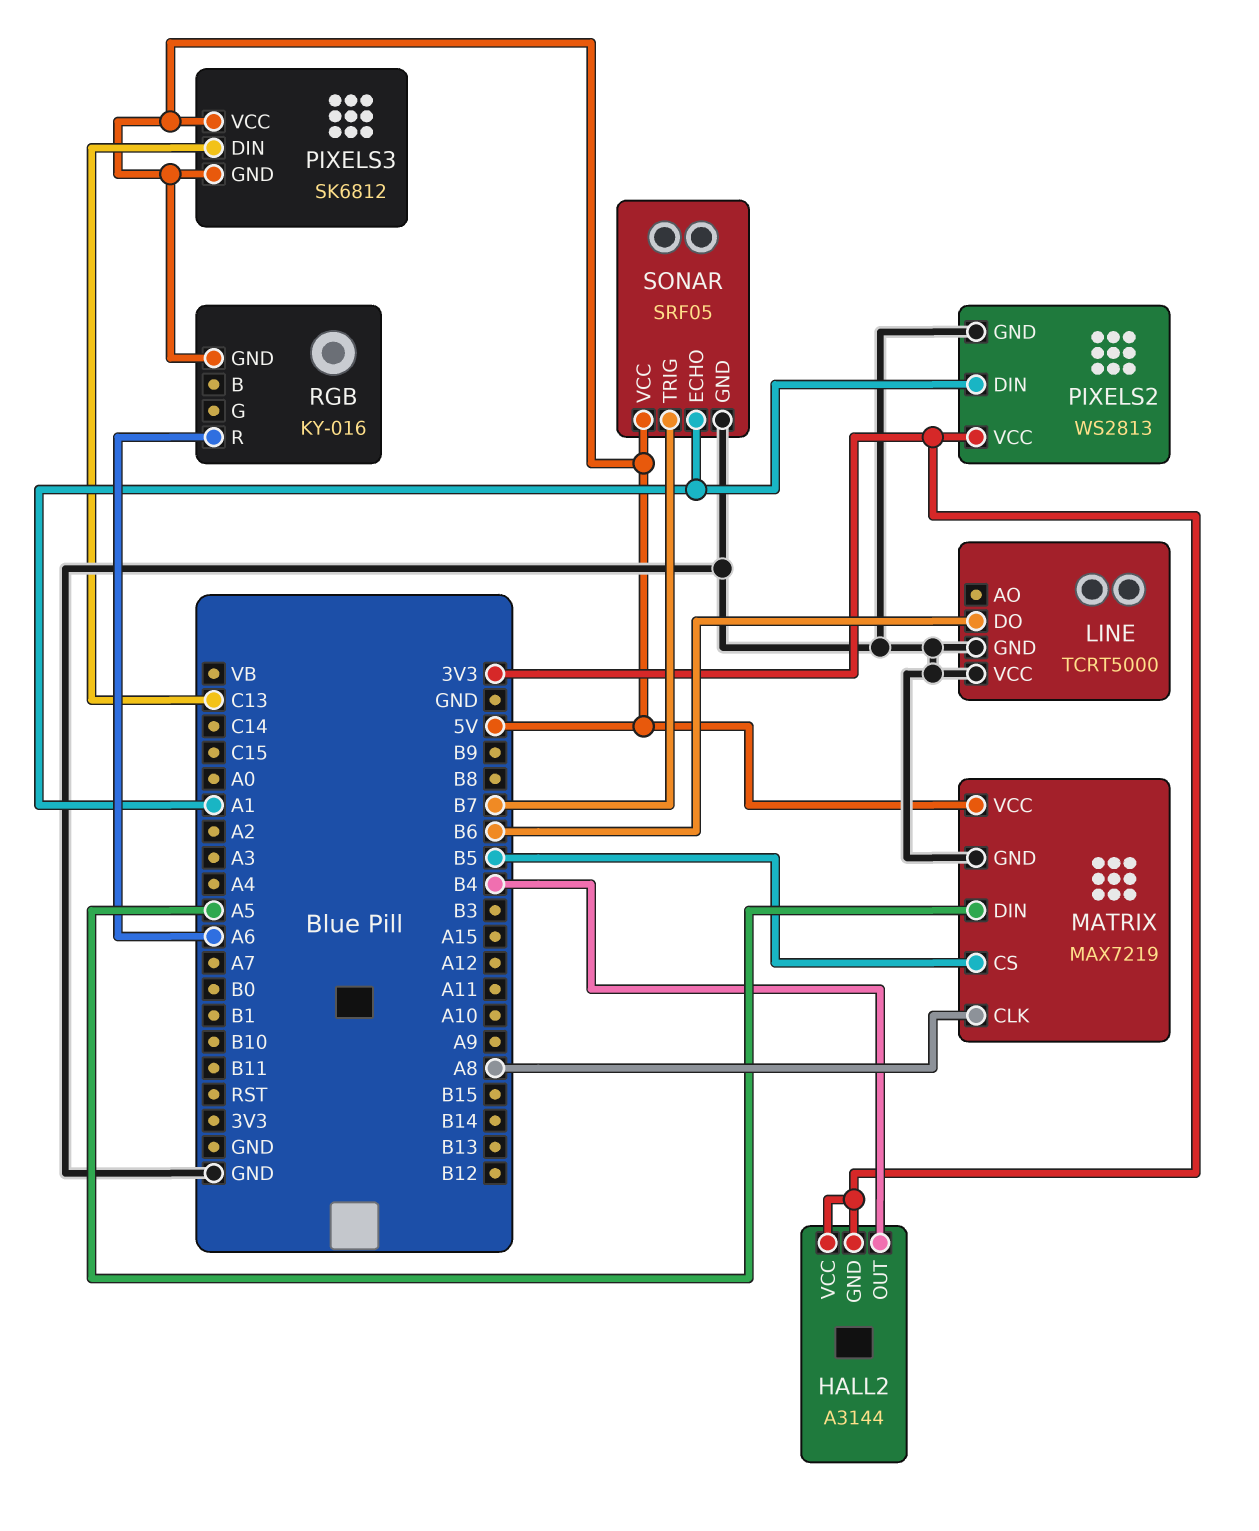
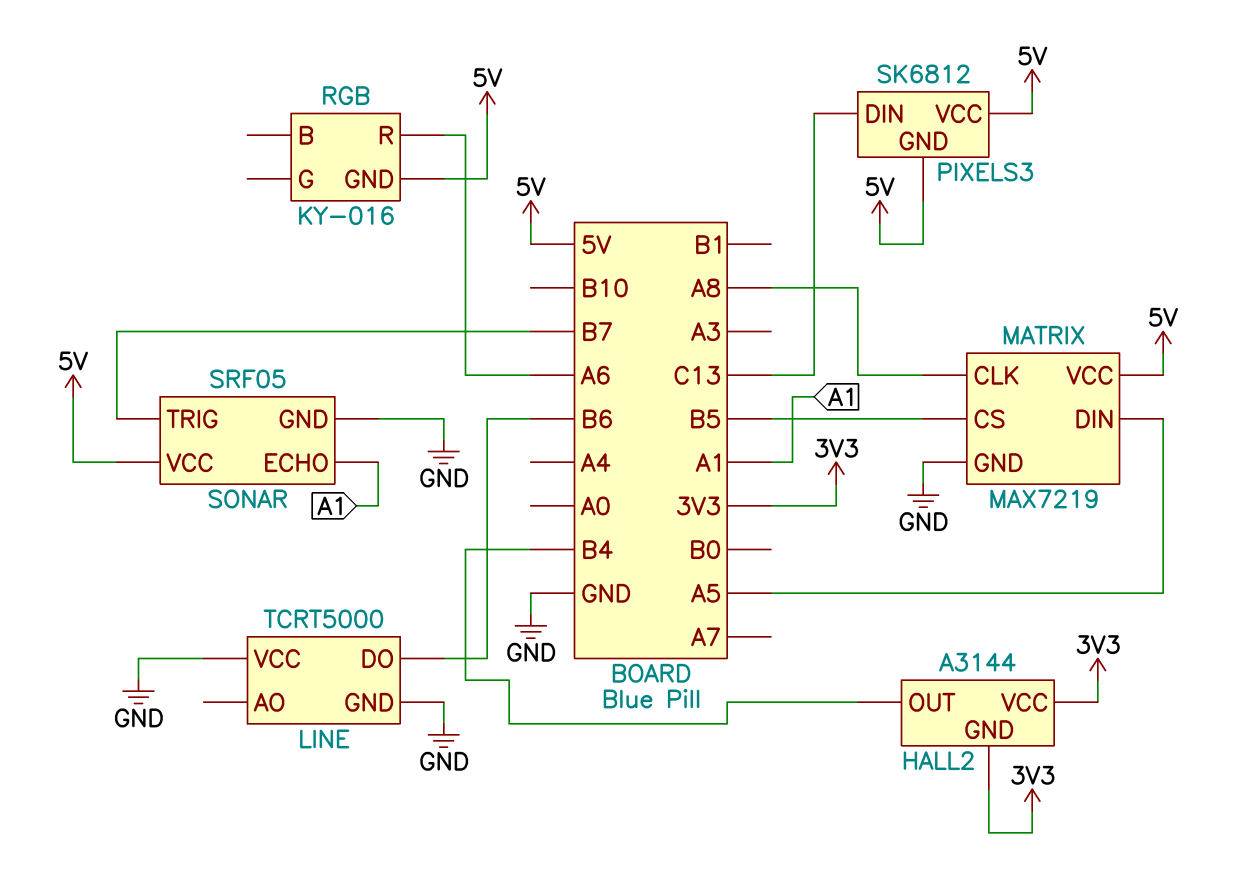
PIXELS2: WS2813 -> none
PIXELS2 pin DIN: A1 -> none
PIXELS2 pin GND: GND -> none
PIXELS2 pin VCC: 3V3 -> none

